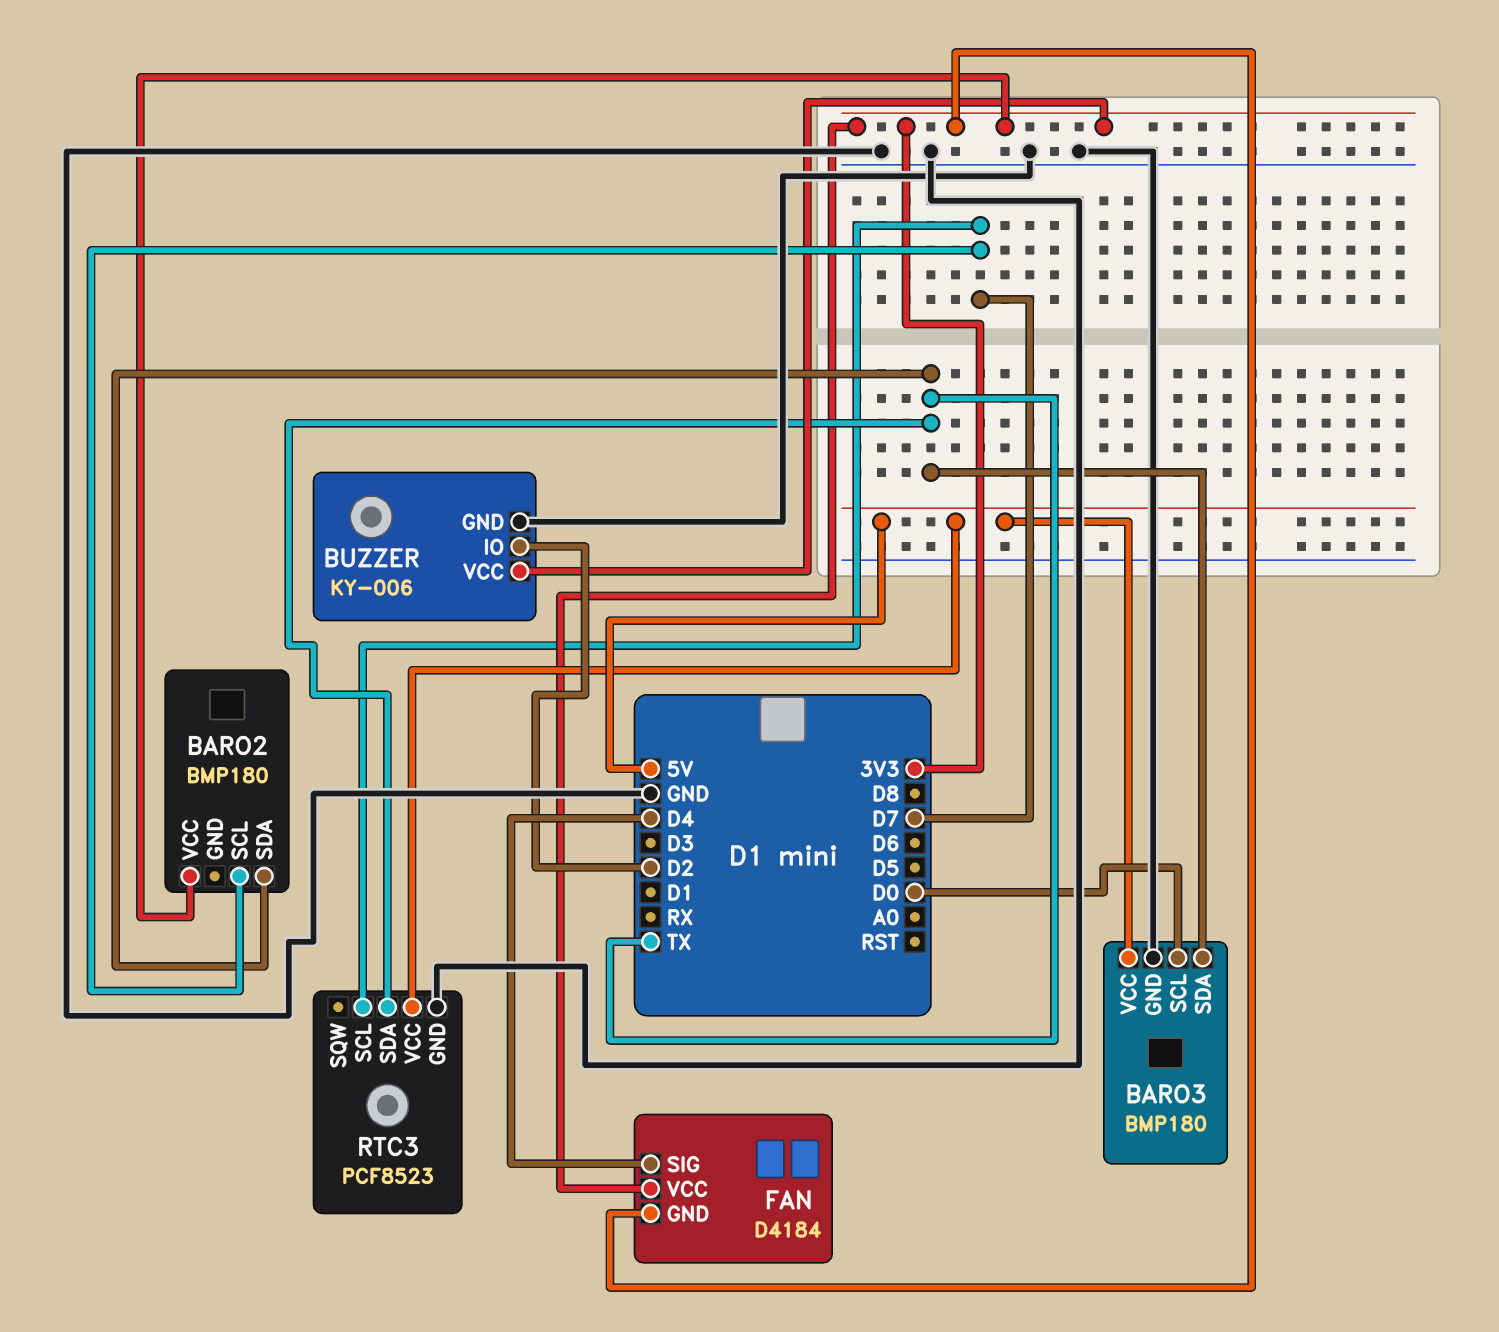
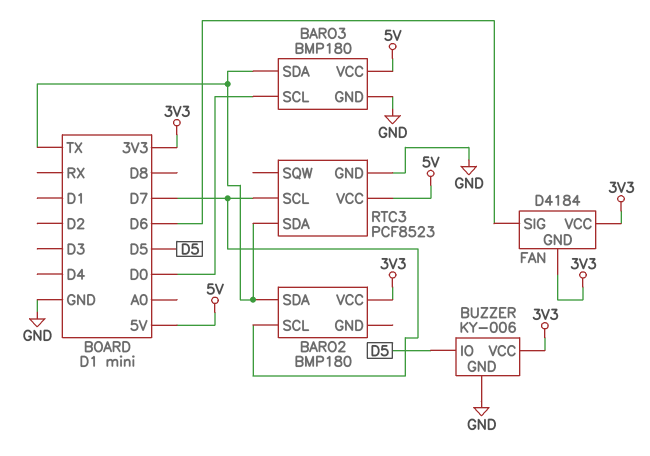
BUZZER pin IO: D2 -> D5
FAN pin SIG: D4 -> D6

